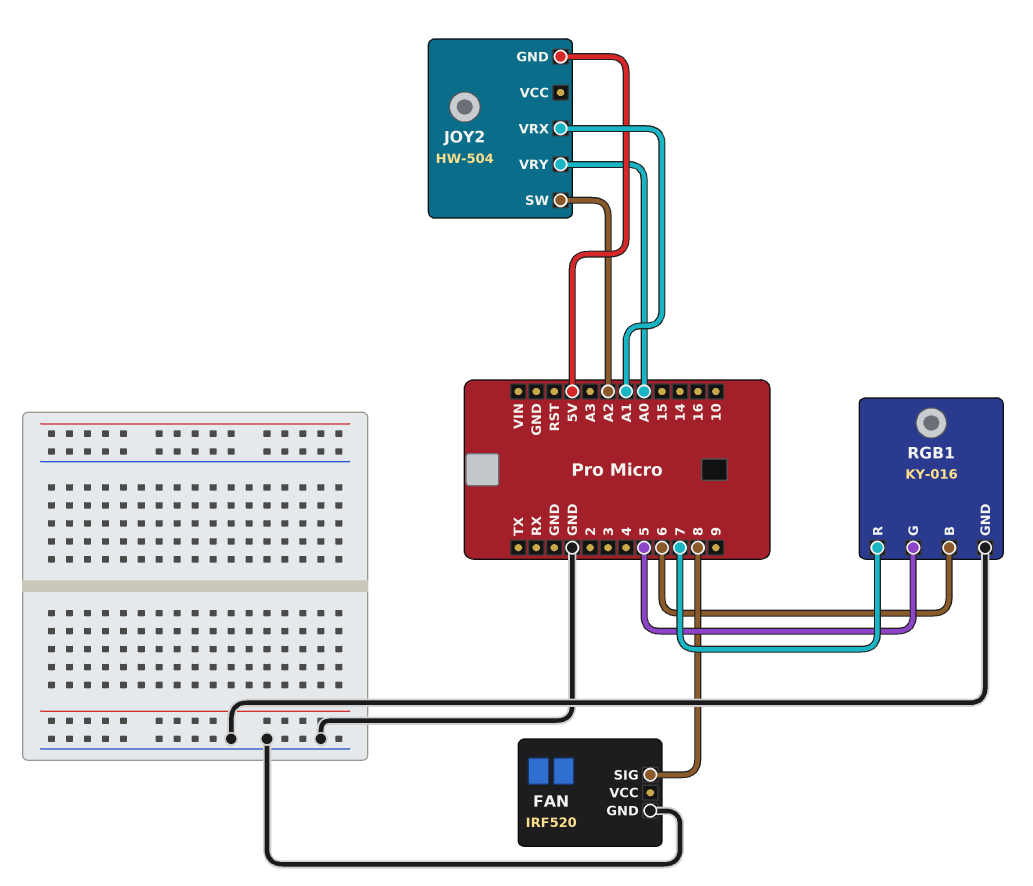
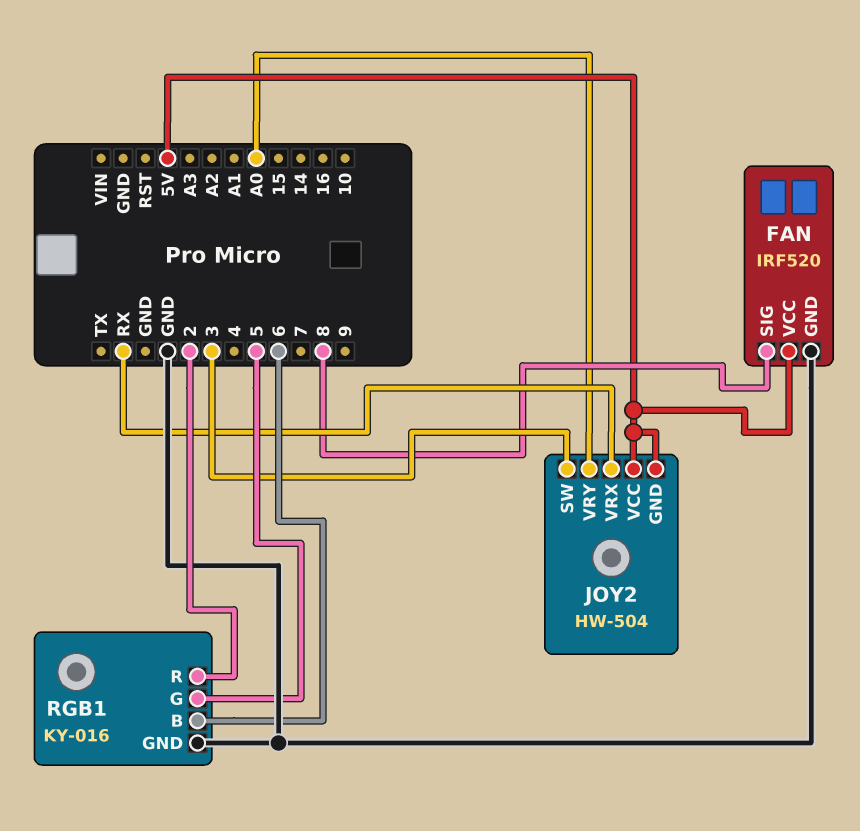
FAN pin VCC: none -> 5V
JOY2 pin SW: A2 -> 3
JOY2 pin VCC: none -> 5V
JOY2 pin VRX: A1 -> RX
RGB1 pin R: 7 -> 2

